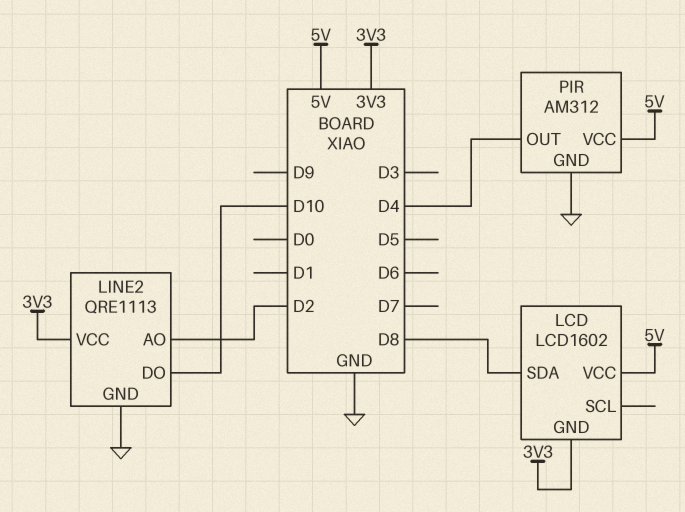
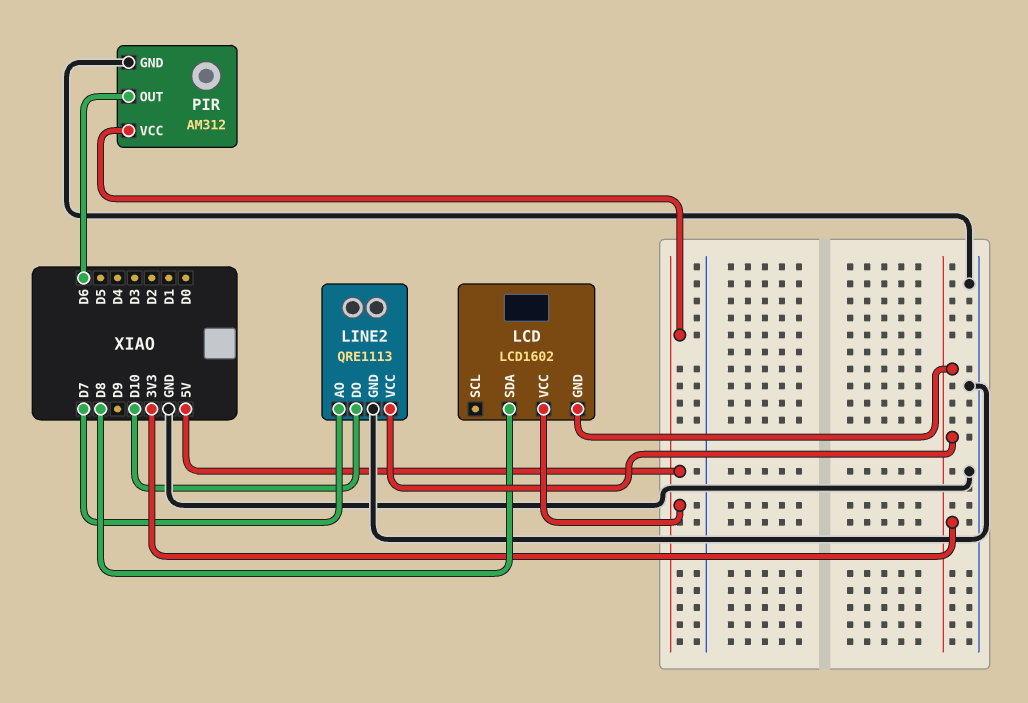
LINE2 pin AO: D2 -> D7
PIR pin OUT: D4 -> D6

